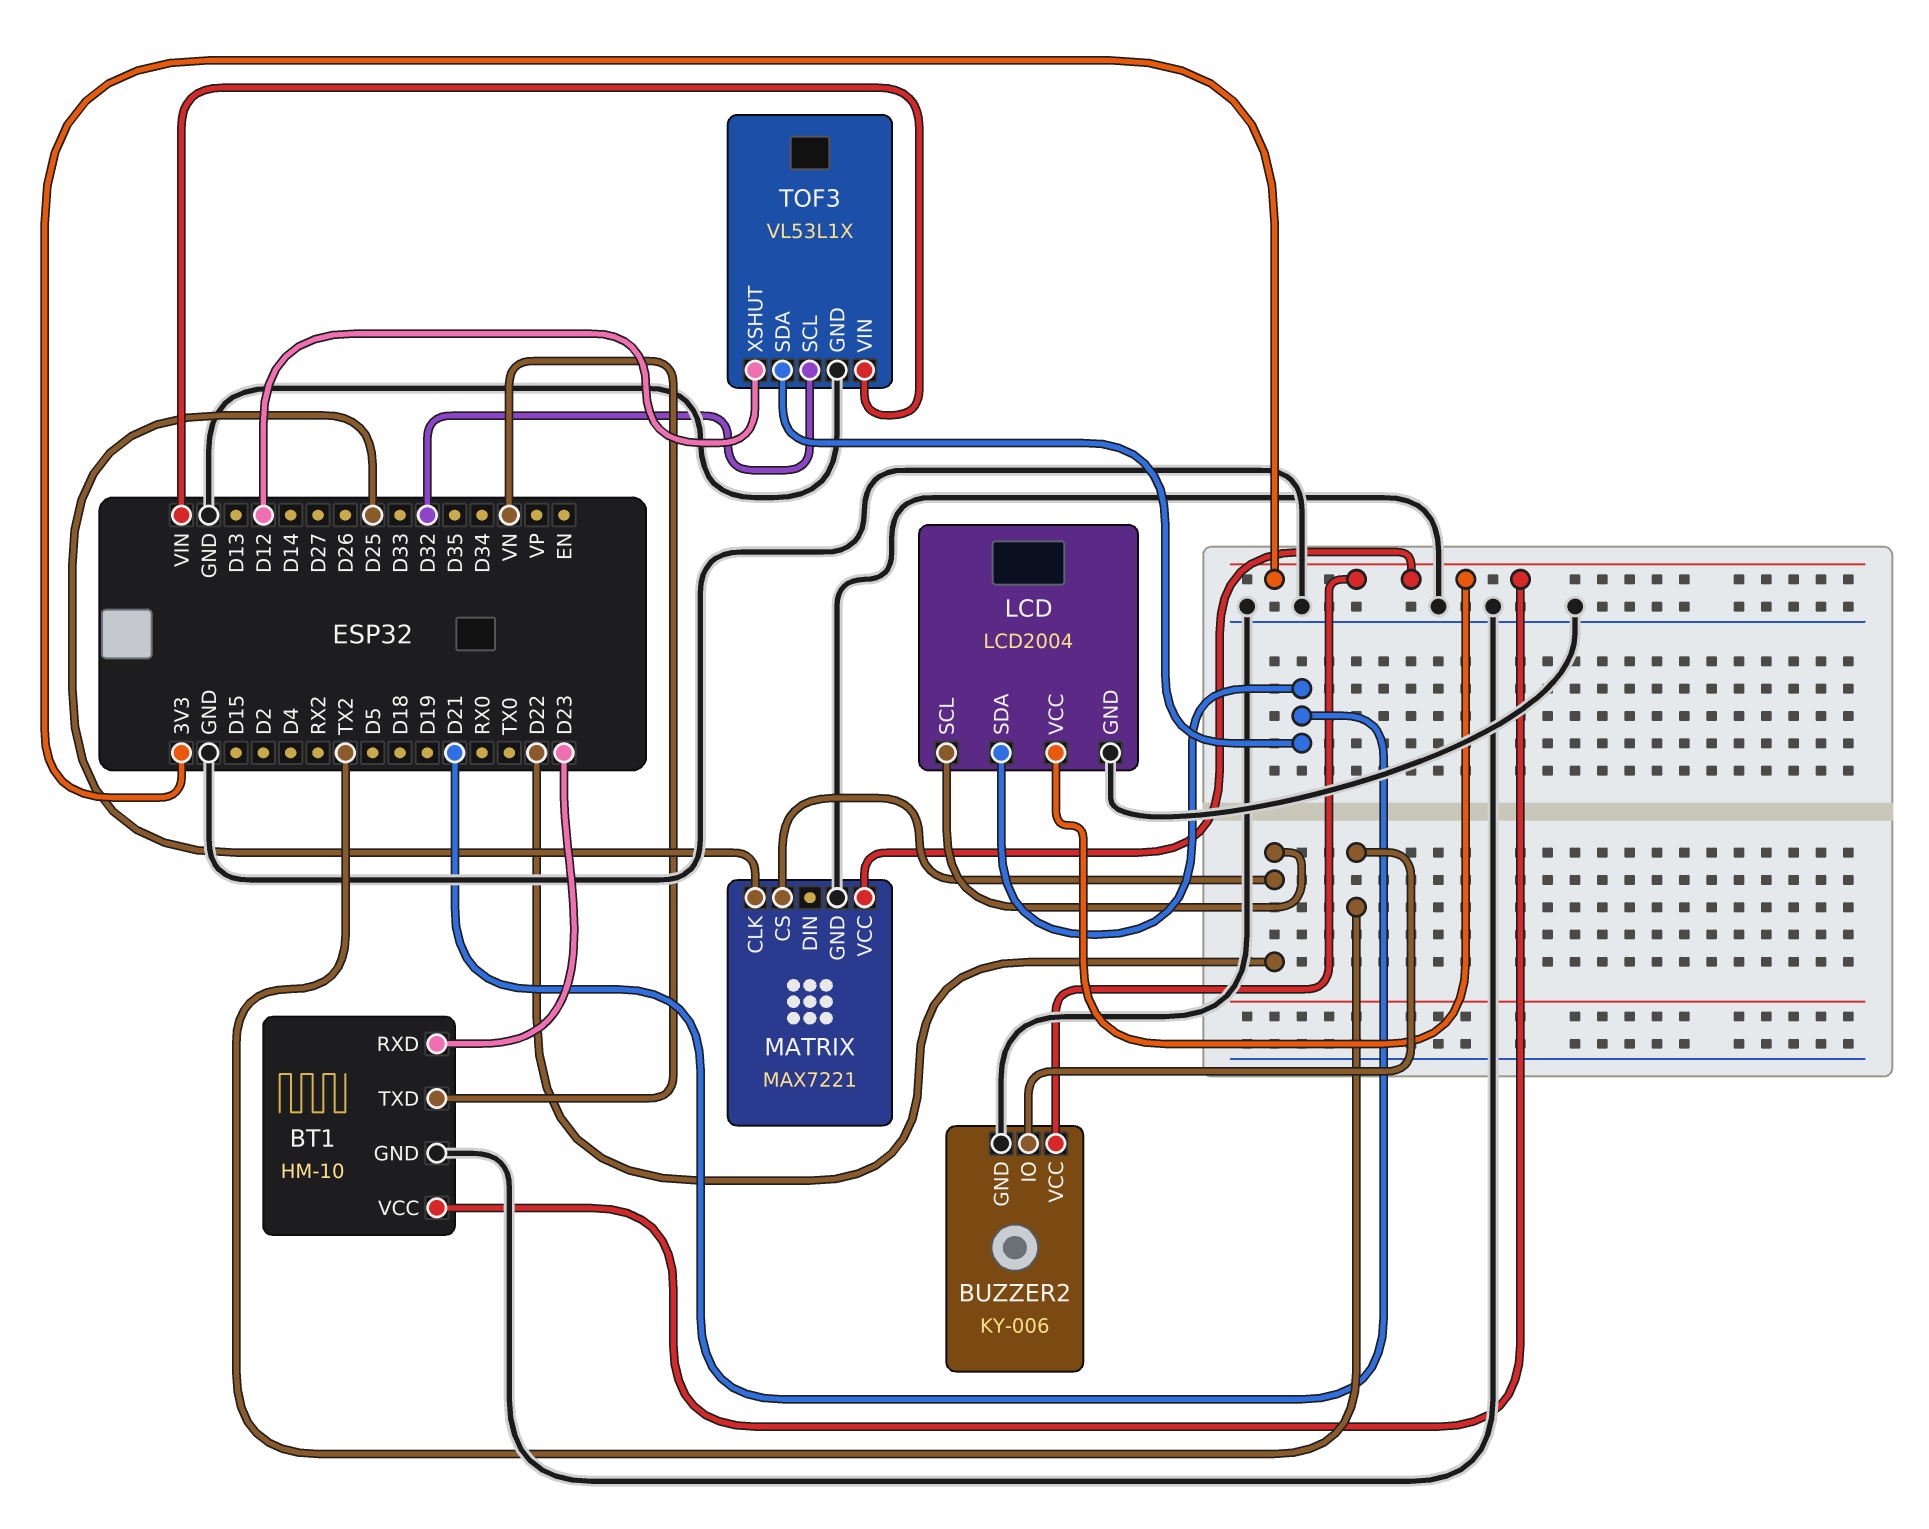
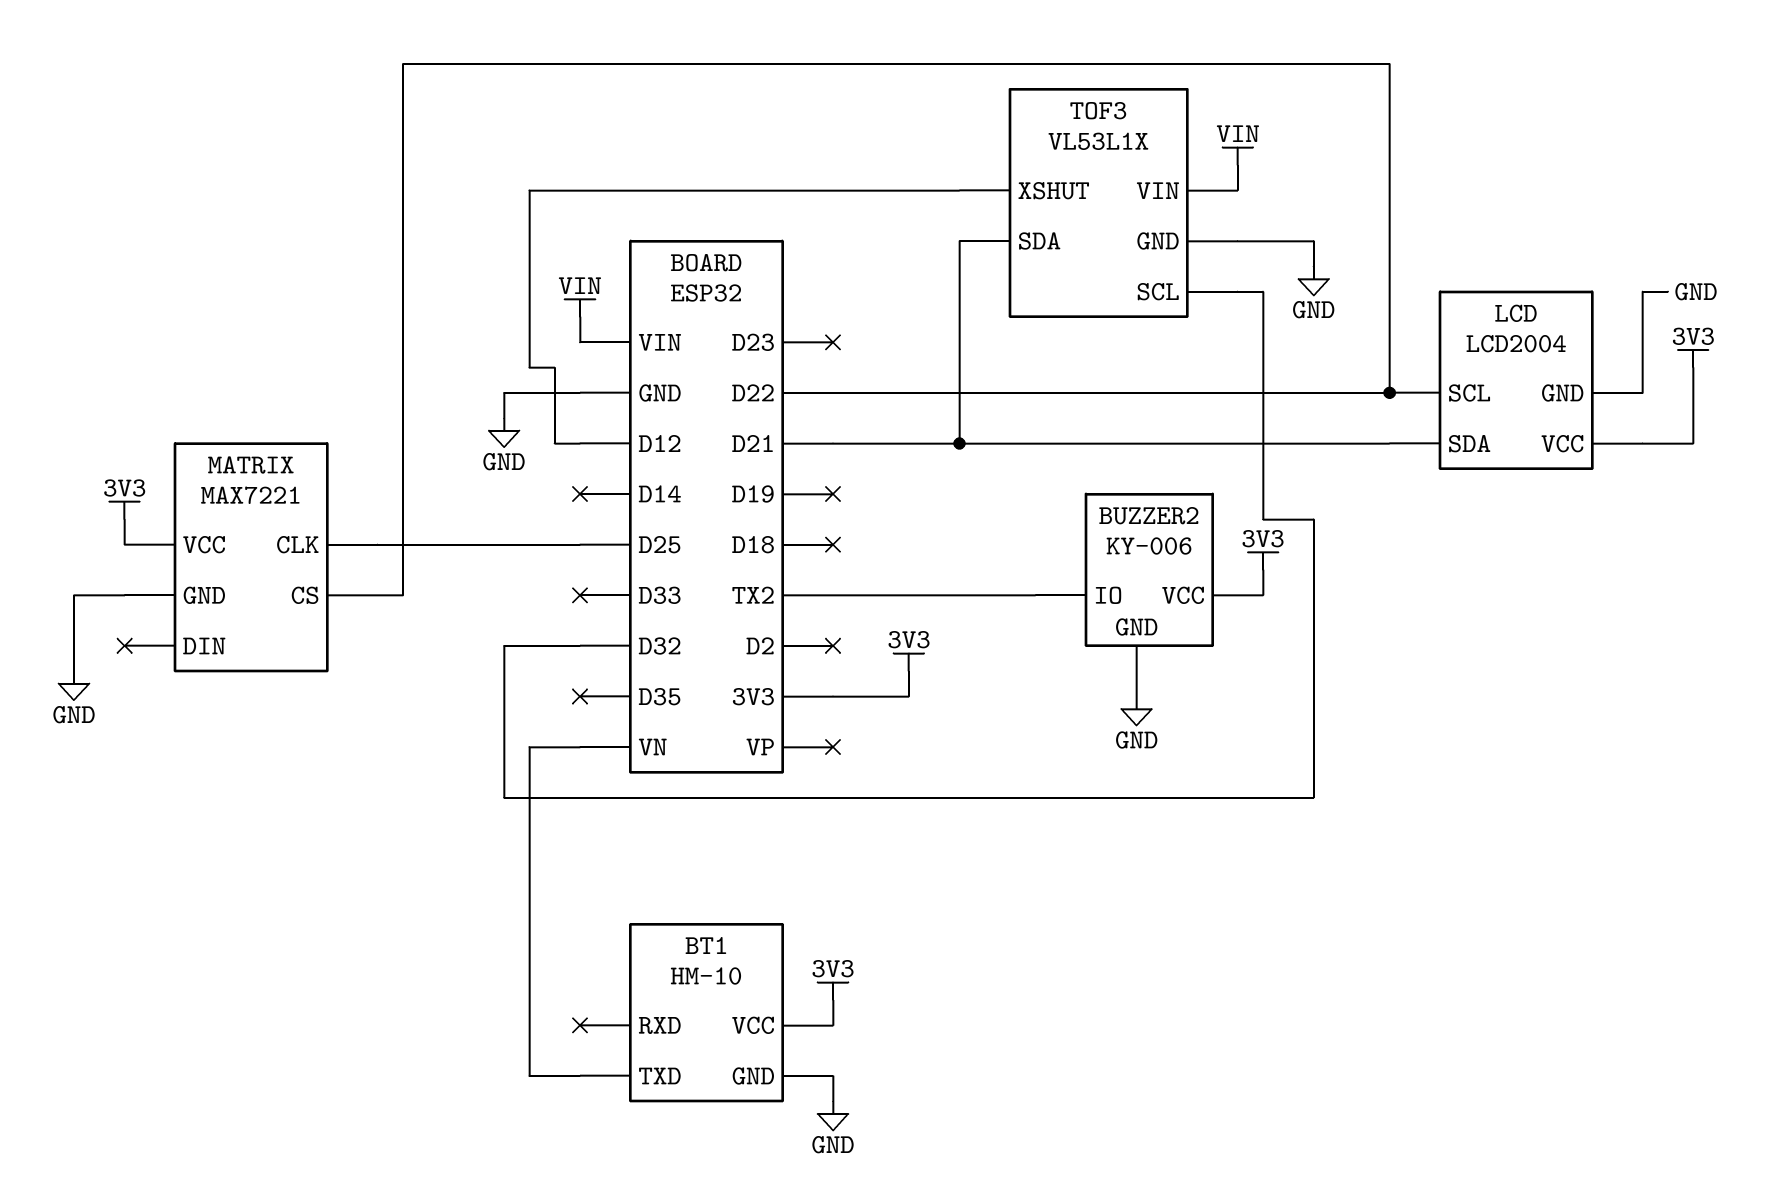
BT1 pin RXD: D23 -> none

